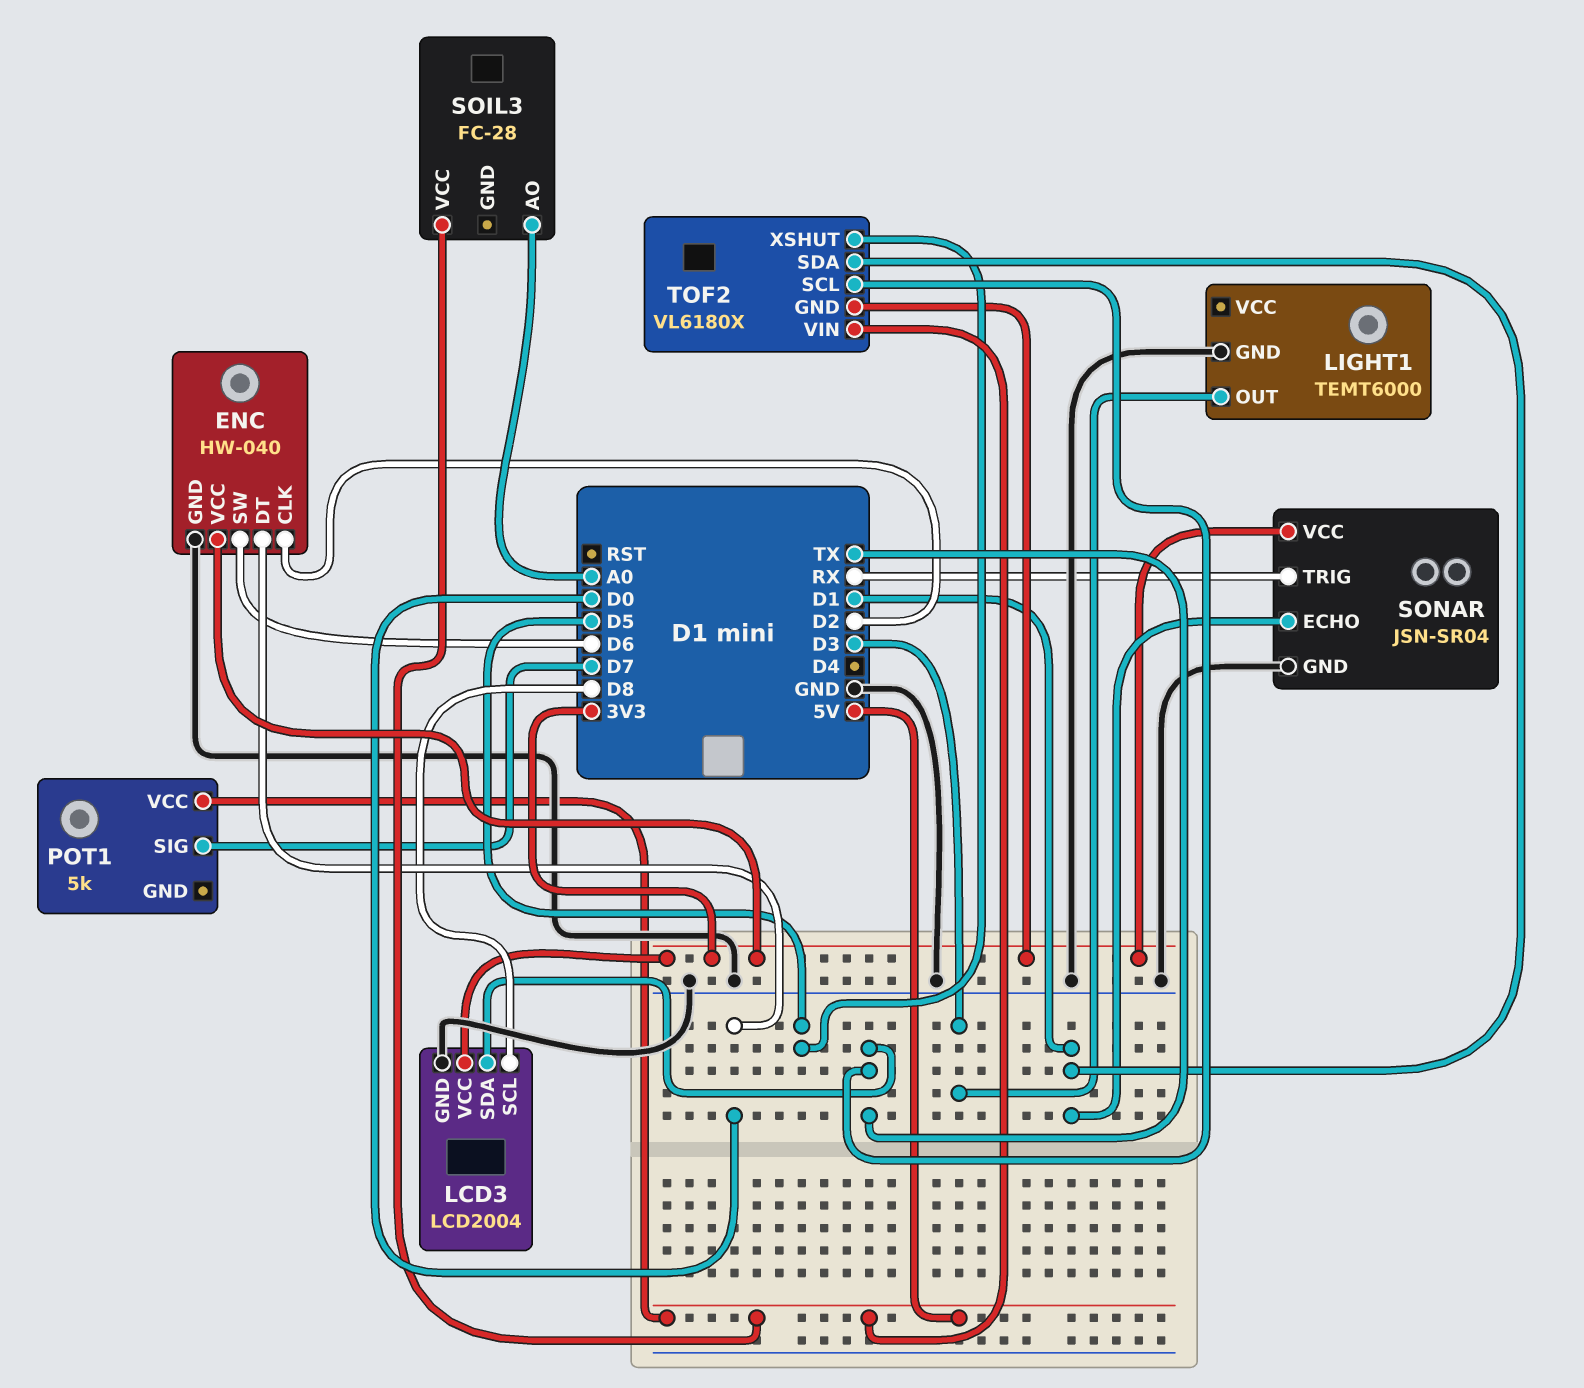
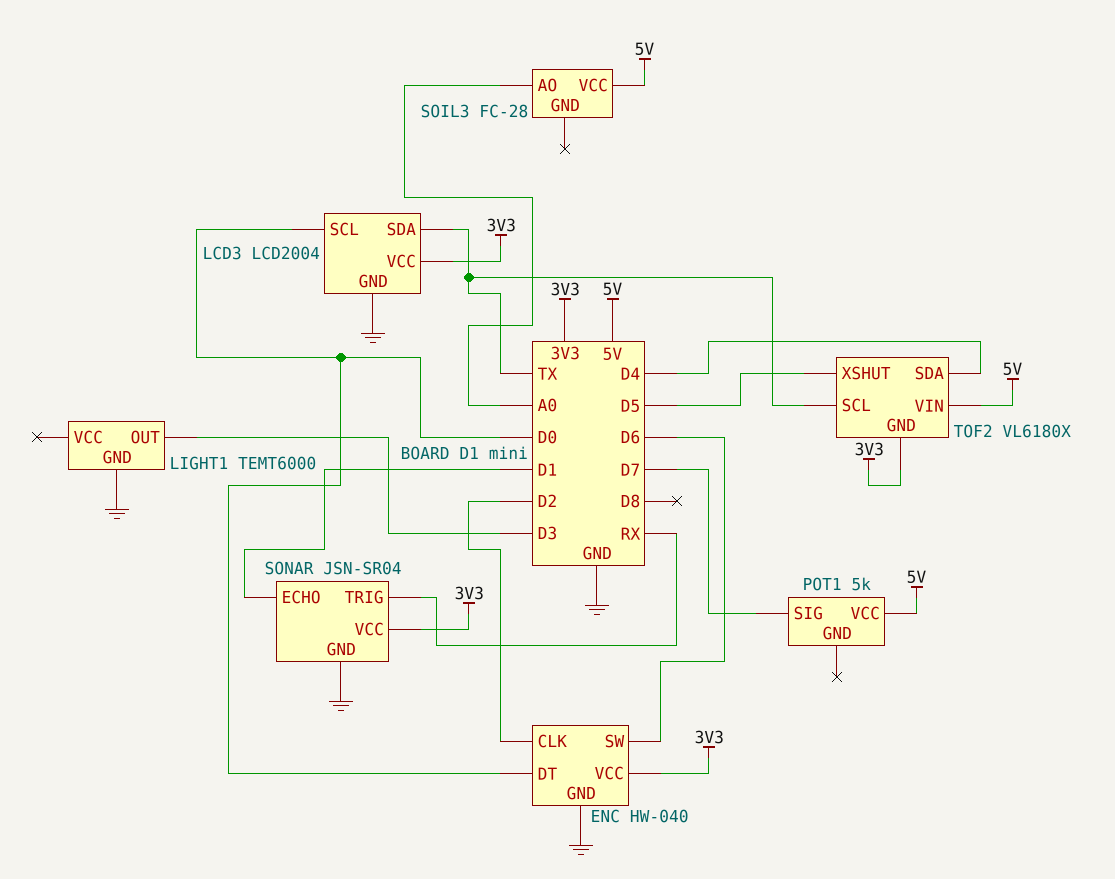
LCD3 pin SCL: D8 -> D0
TOF2 pin SDA: D1 -> D4

